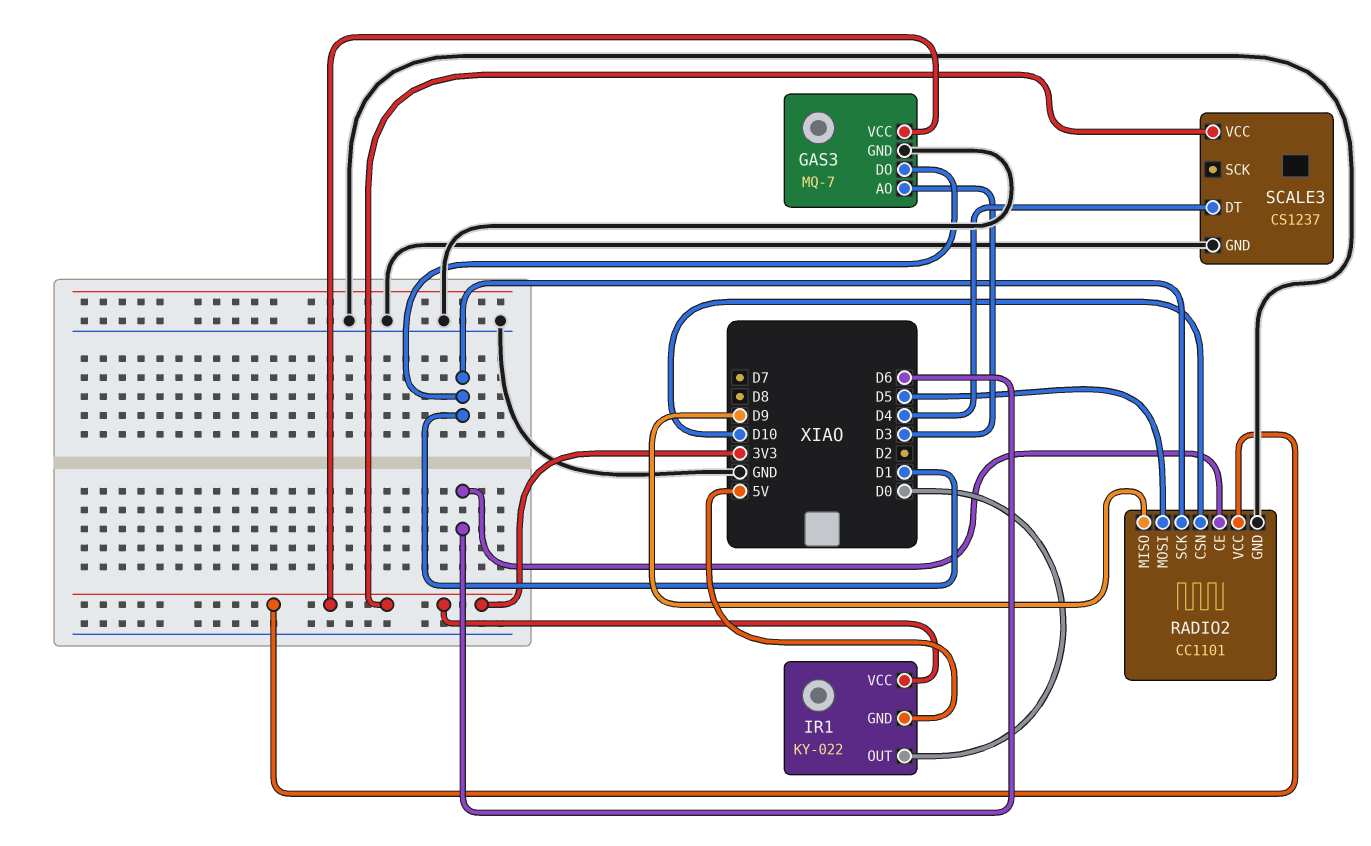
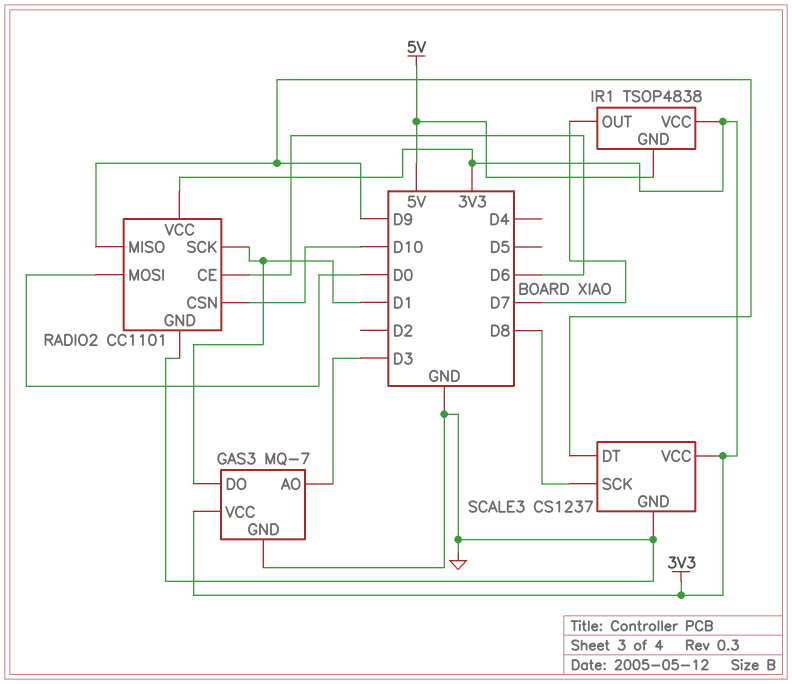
IR1: KY-022 -> TSOP4838
IR1 pin OUT: D0 -> D7
RADIO2 pin MOSI: D5 -> D0
SCALE3 pin DT: D4 -> D9
SCALE3 pin SCK: none -> D8

